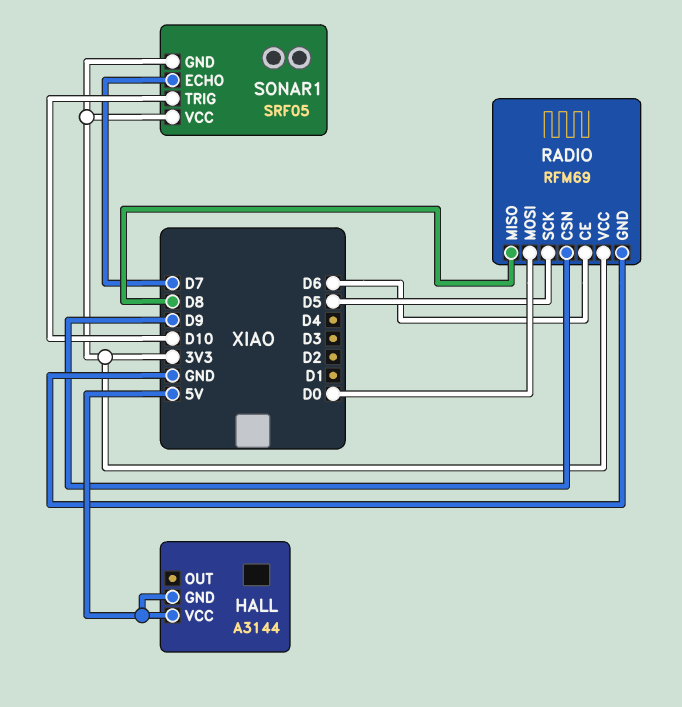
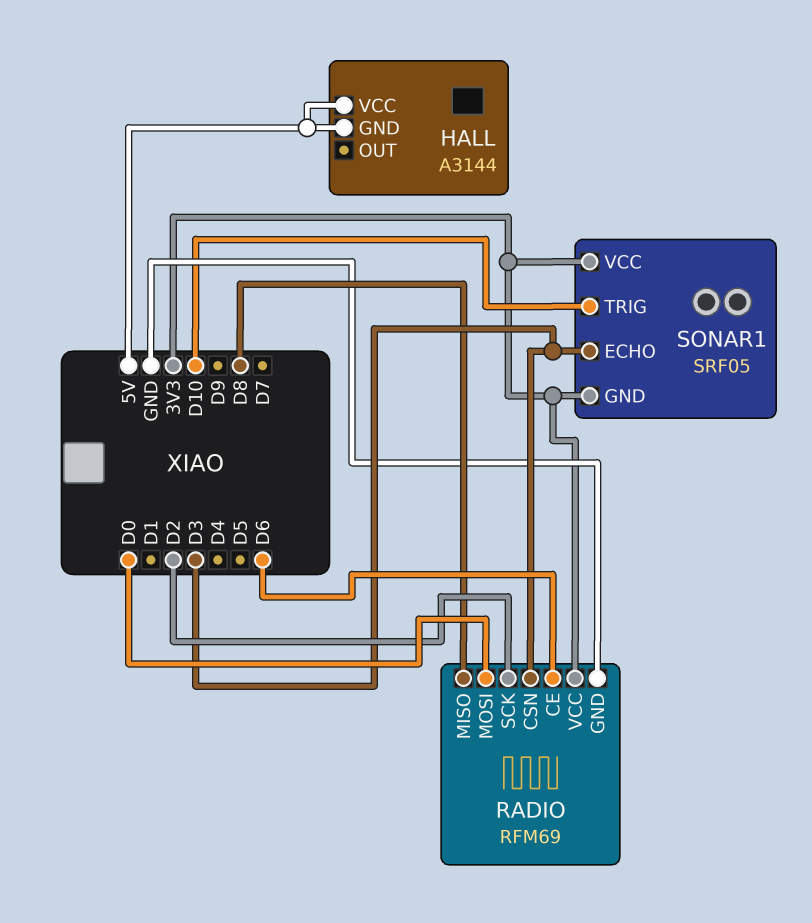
RADIO pin CSN: D9 -> D3
RADIO pin SCK: D5 -> D2
SONAR1 pin ECHO: D7 -> D3

